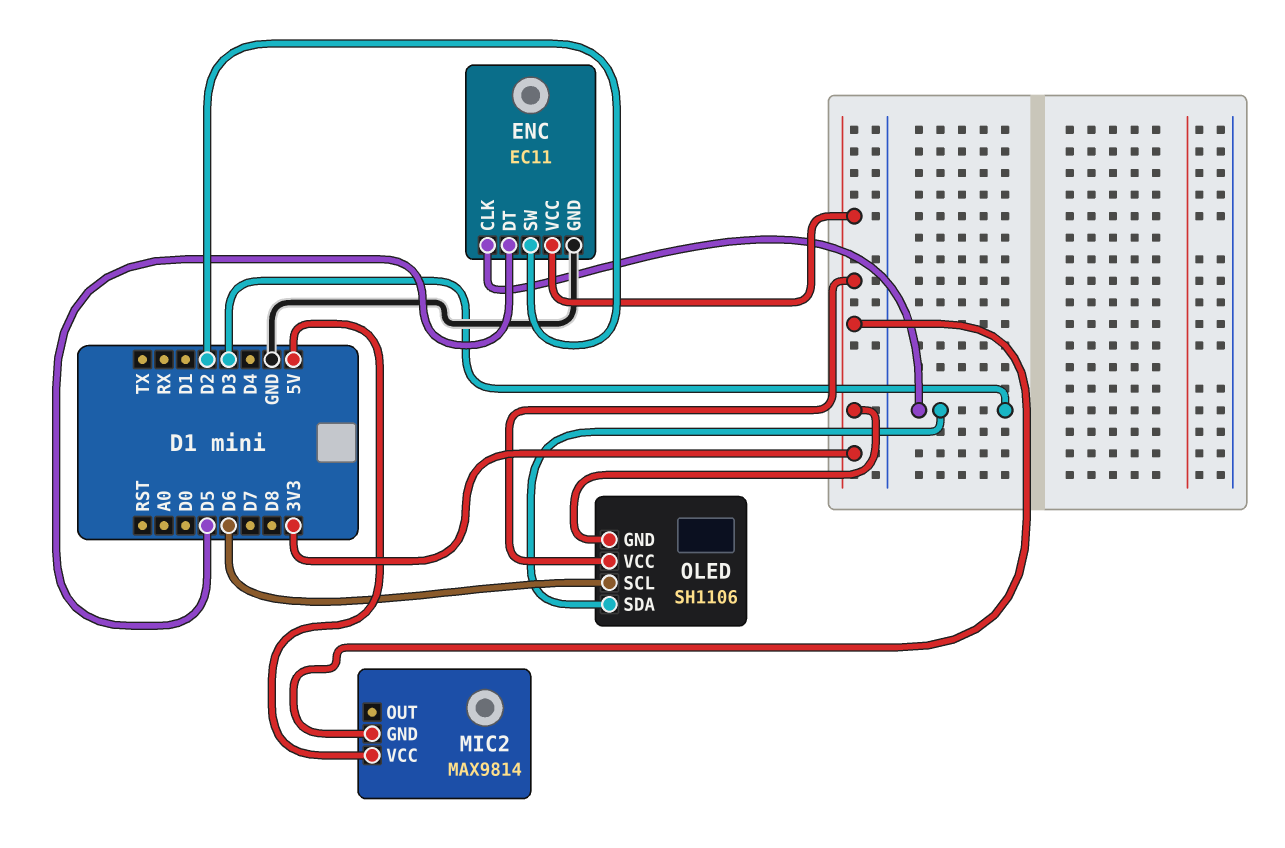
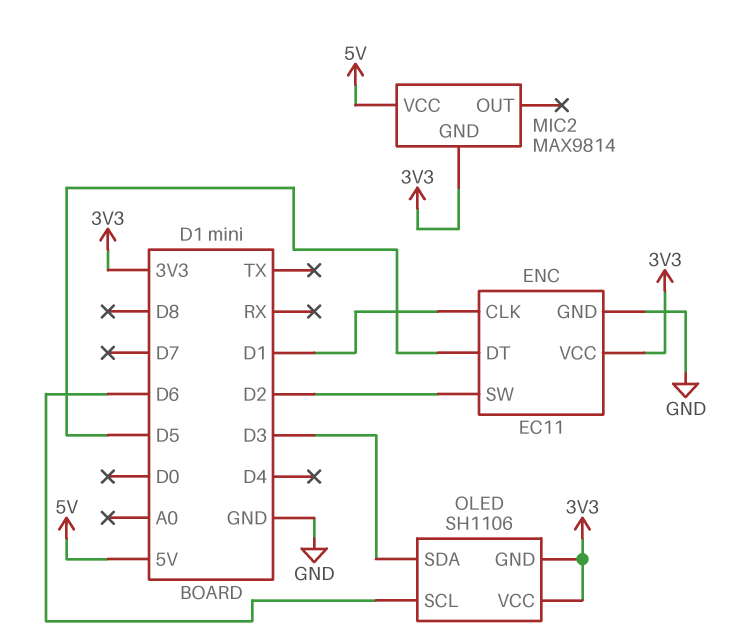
ENC pin CLK: D3 -> D1

